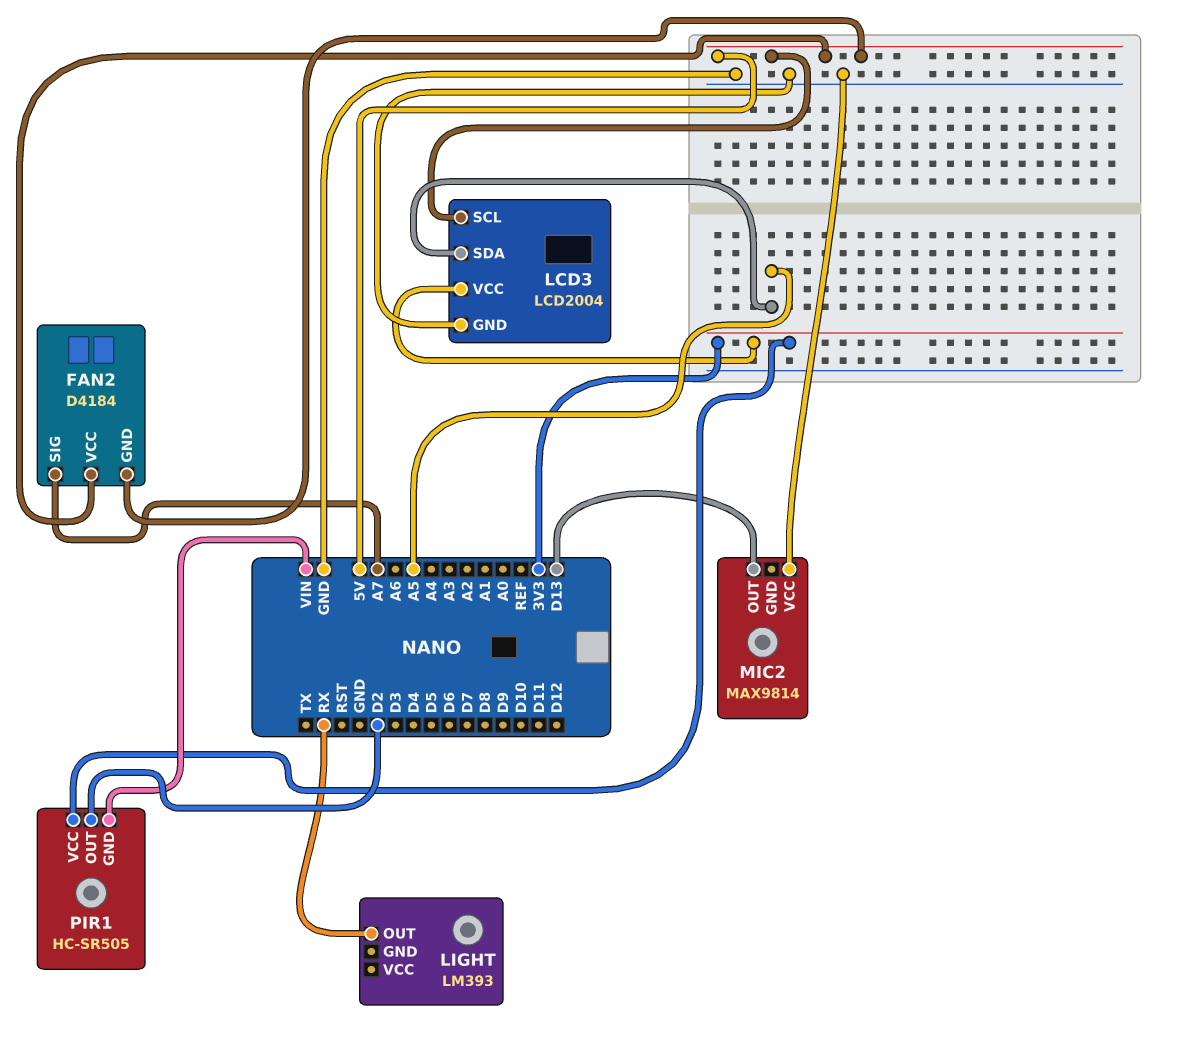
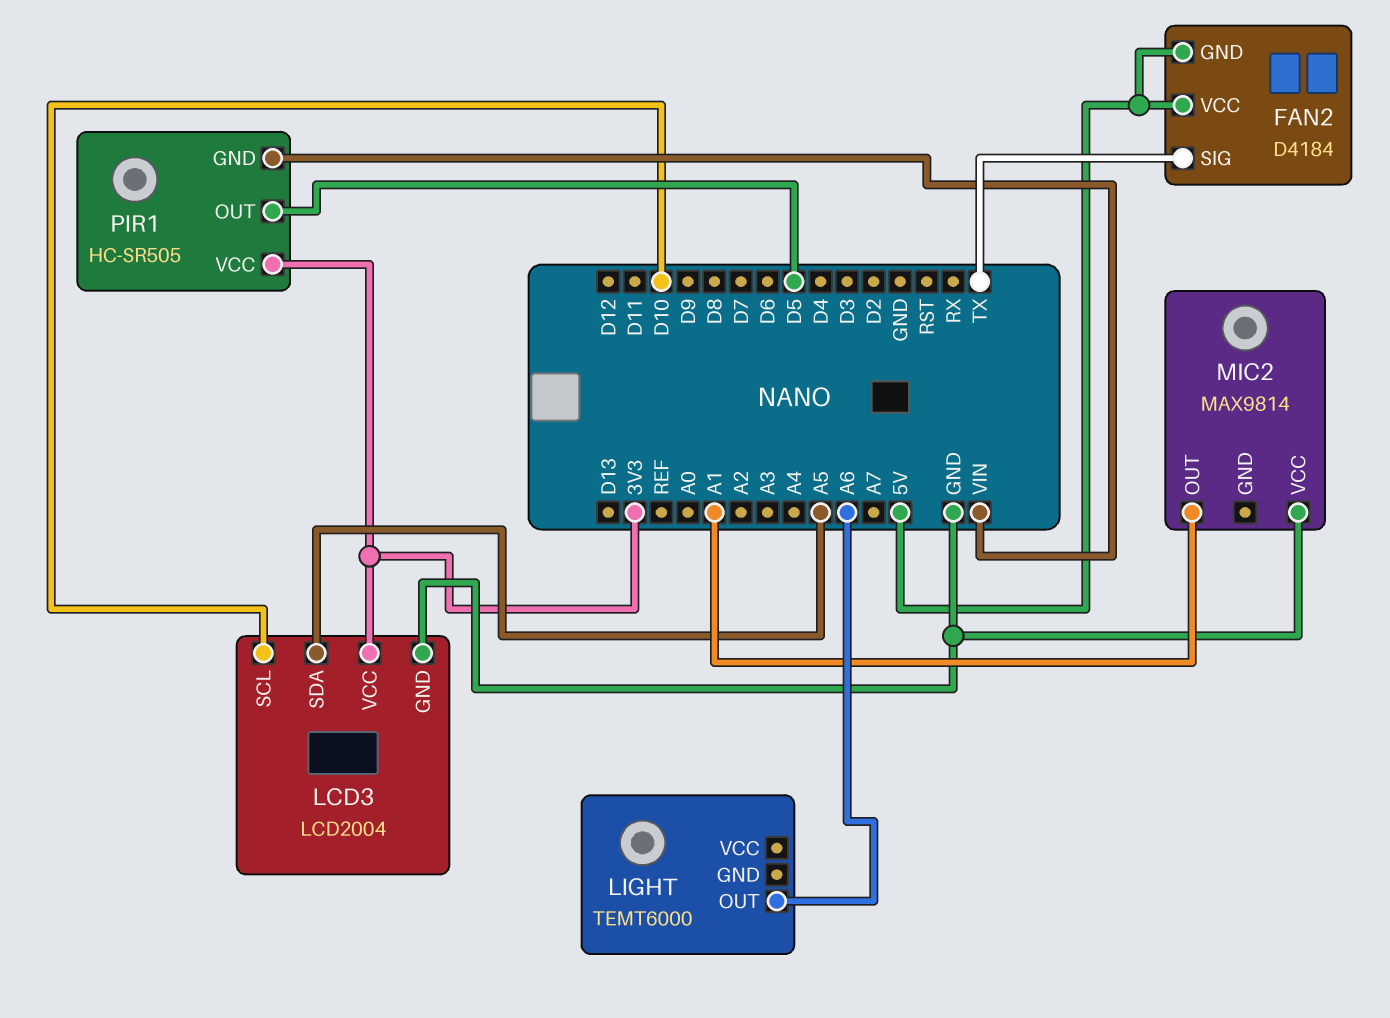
FAN2 pin SIG: A7 -> TX
LCD3 pin SCL: 5V -> D10
LIGHT: LM393 -> TEMT6000
LIGHT pin OUT: RX -> A6
MIC2 pin OUT: D13 -> A1
PIR1 pin OUT: D2 -> D5

